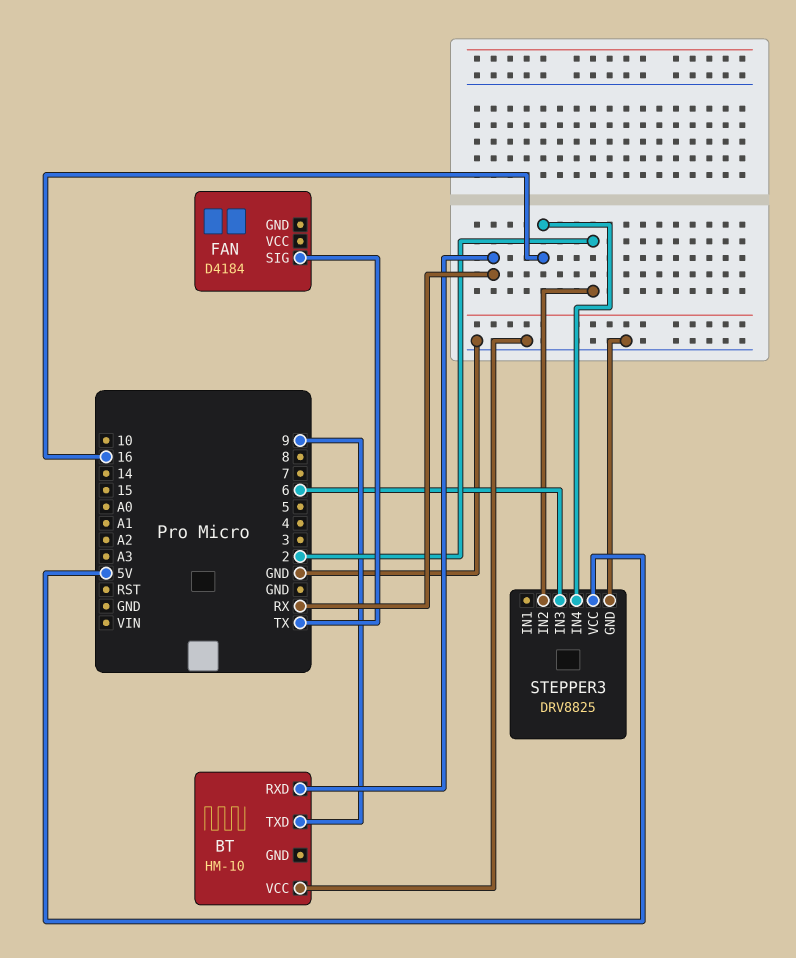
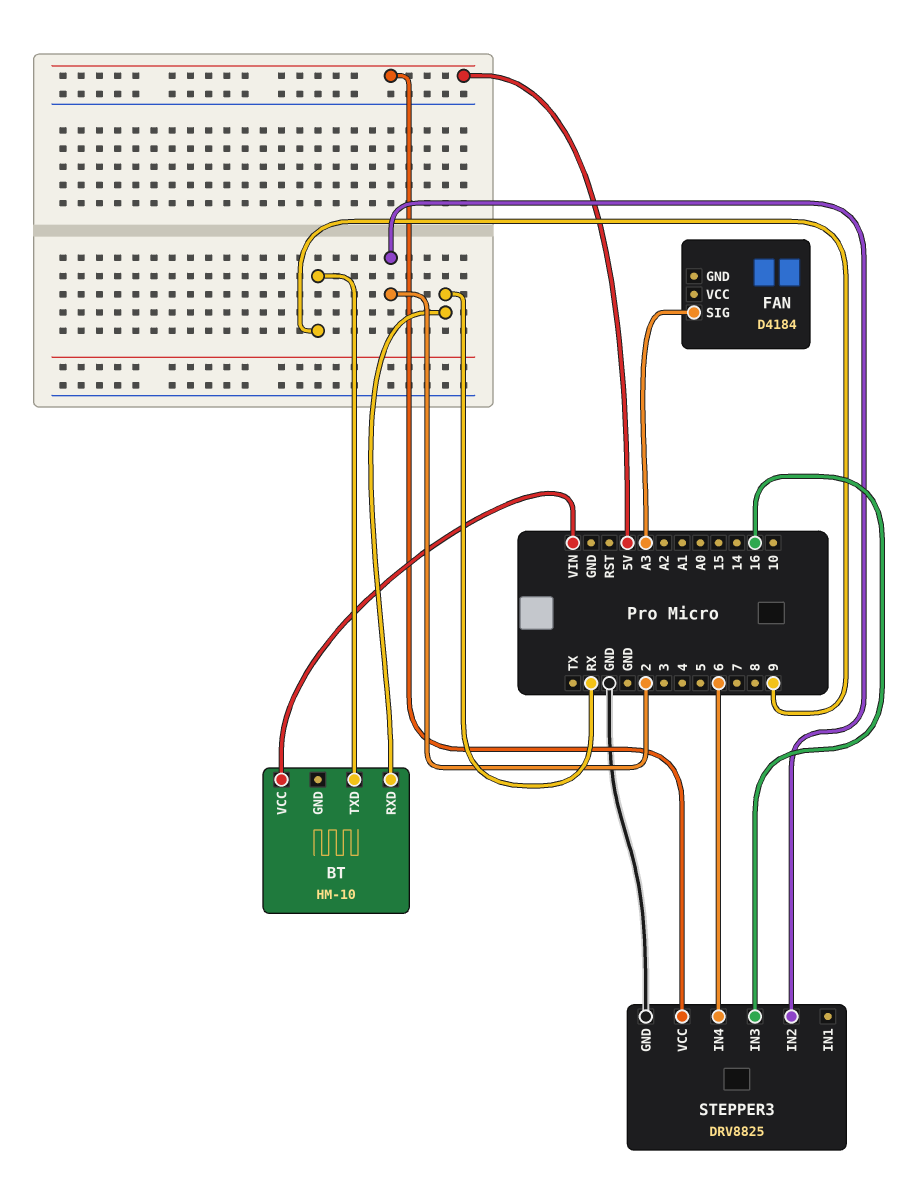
BT pin VCC: GND -> VIN
FAN pin SIG: TX -> A3
STEPPER3 pin IN3: 6 -> 16
STEPPER3 pin IN4: 16 -> 6

